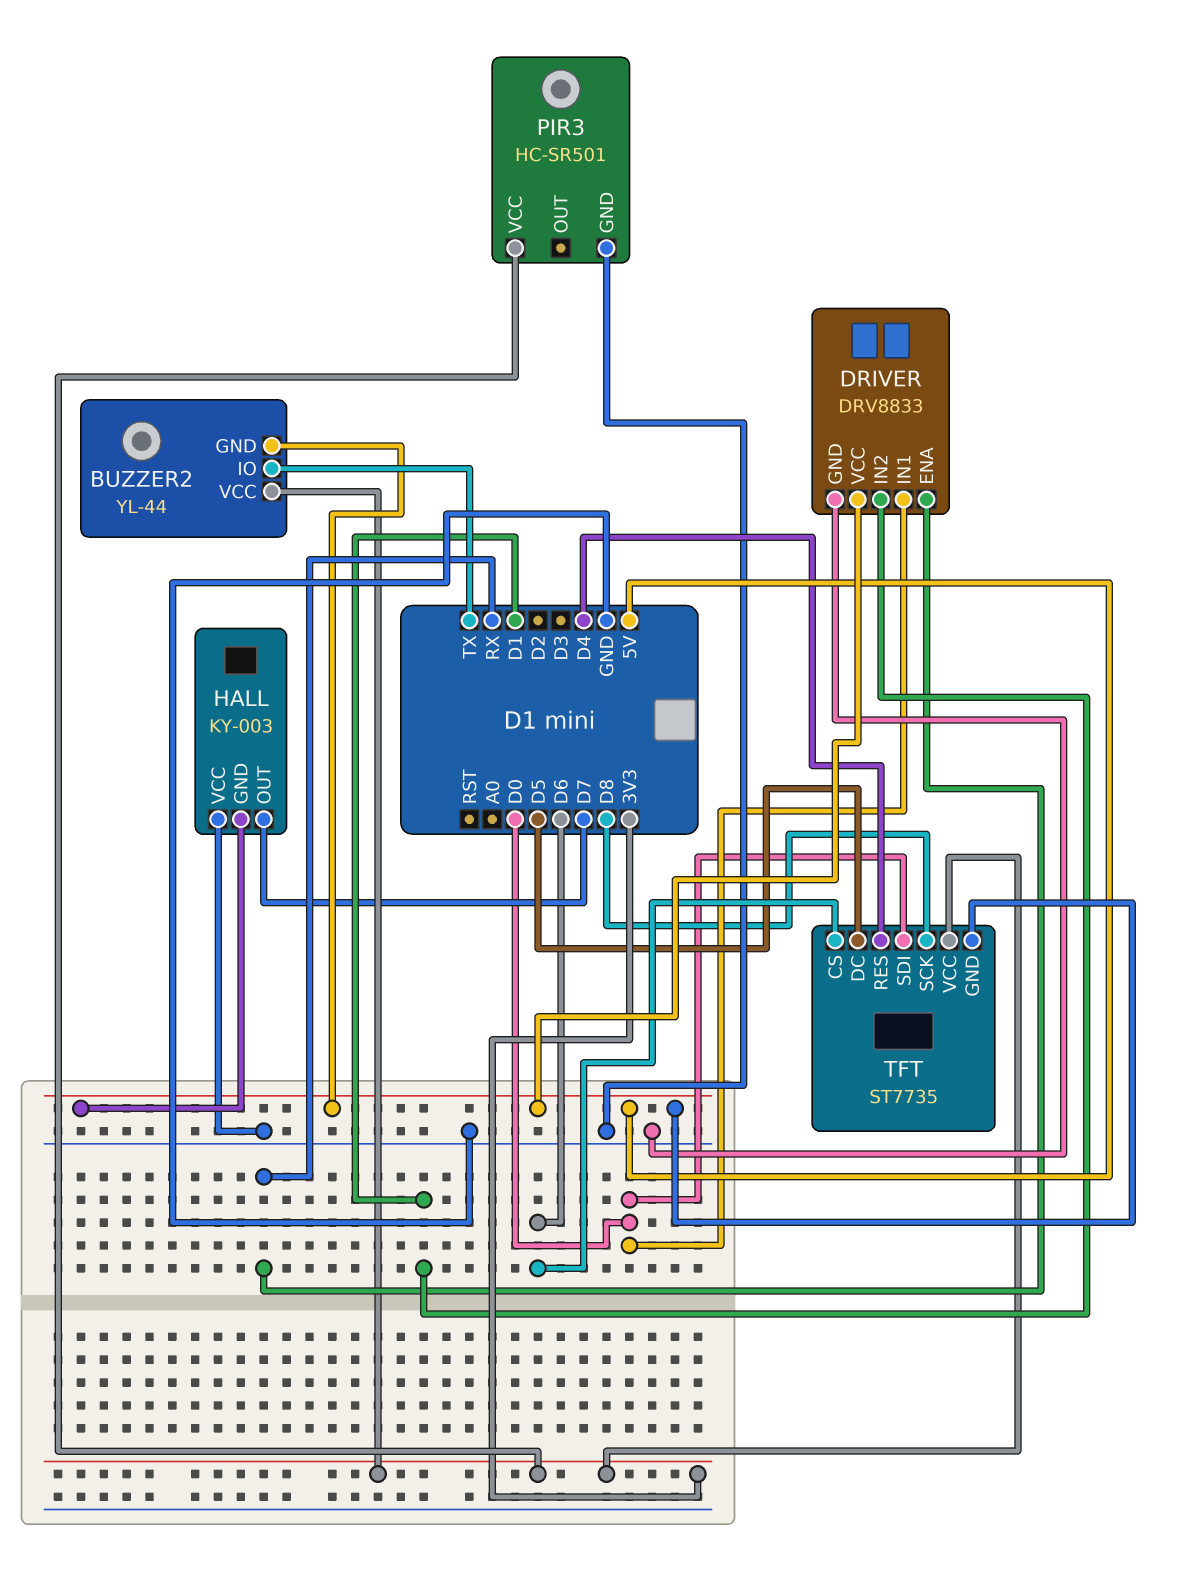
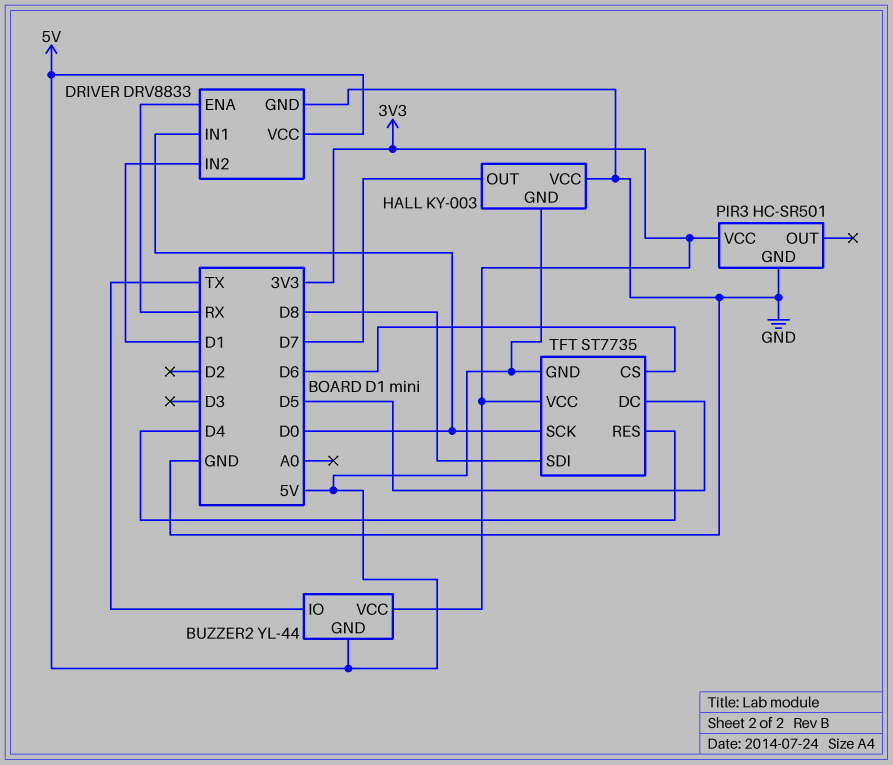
TFT pin SCK: D8 -> D0
TFT pin SDI: D0 -> D8

